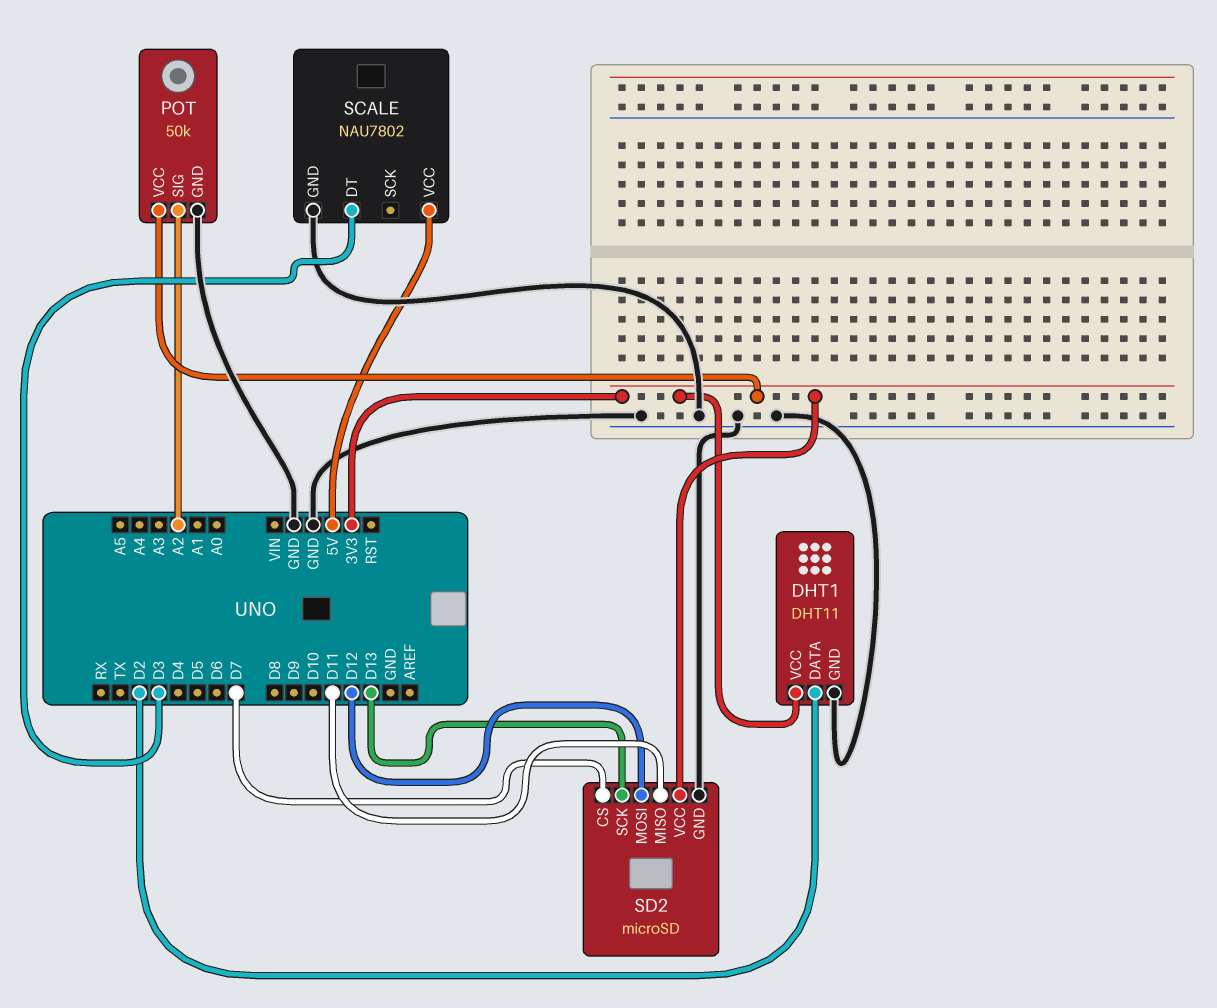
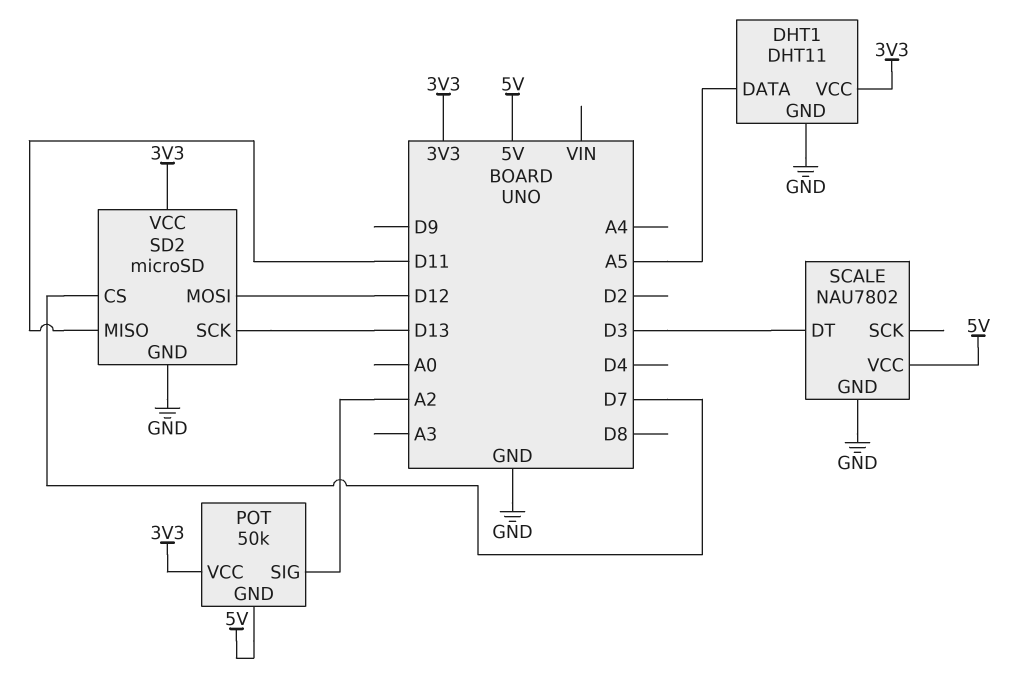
DHT1 pin DATA: D2 -> A5
POT pin GND: GND -> 5V

